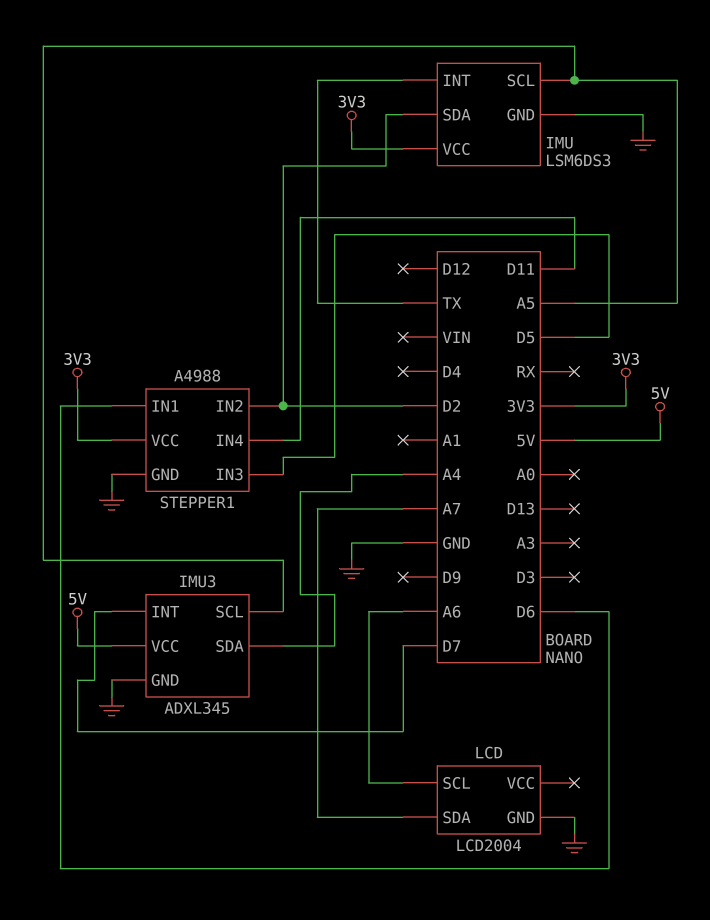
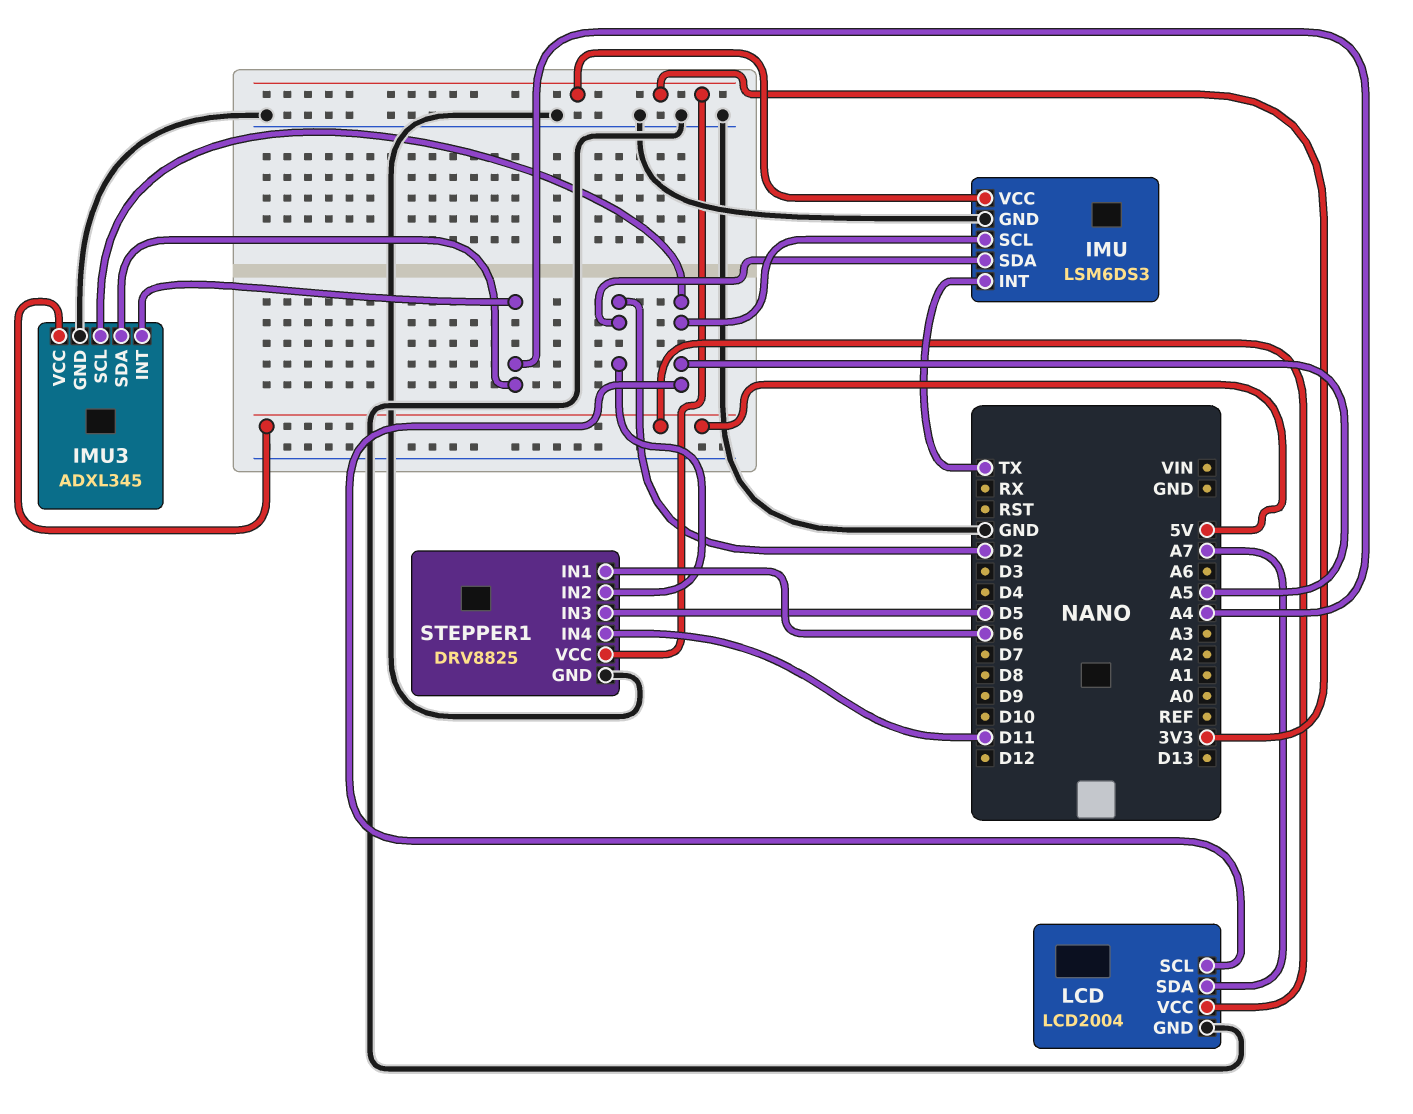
IMU3 pin INT: D7 -> A4
LCD pin SCL: A6 -> A5
LCD pin VCC: none -> 5V
STEPPER1: A4988 -> DRV8825

